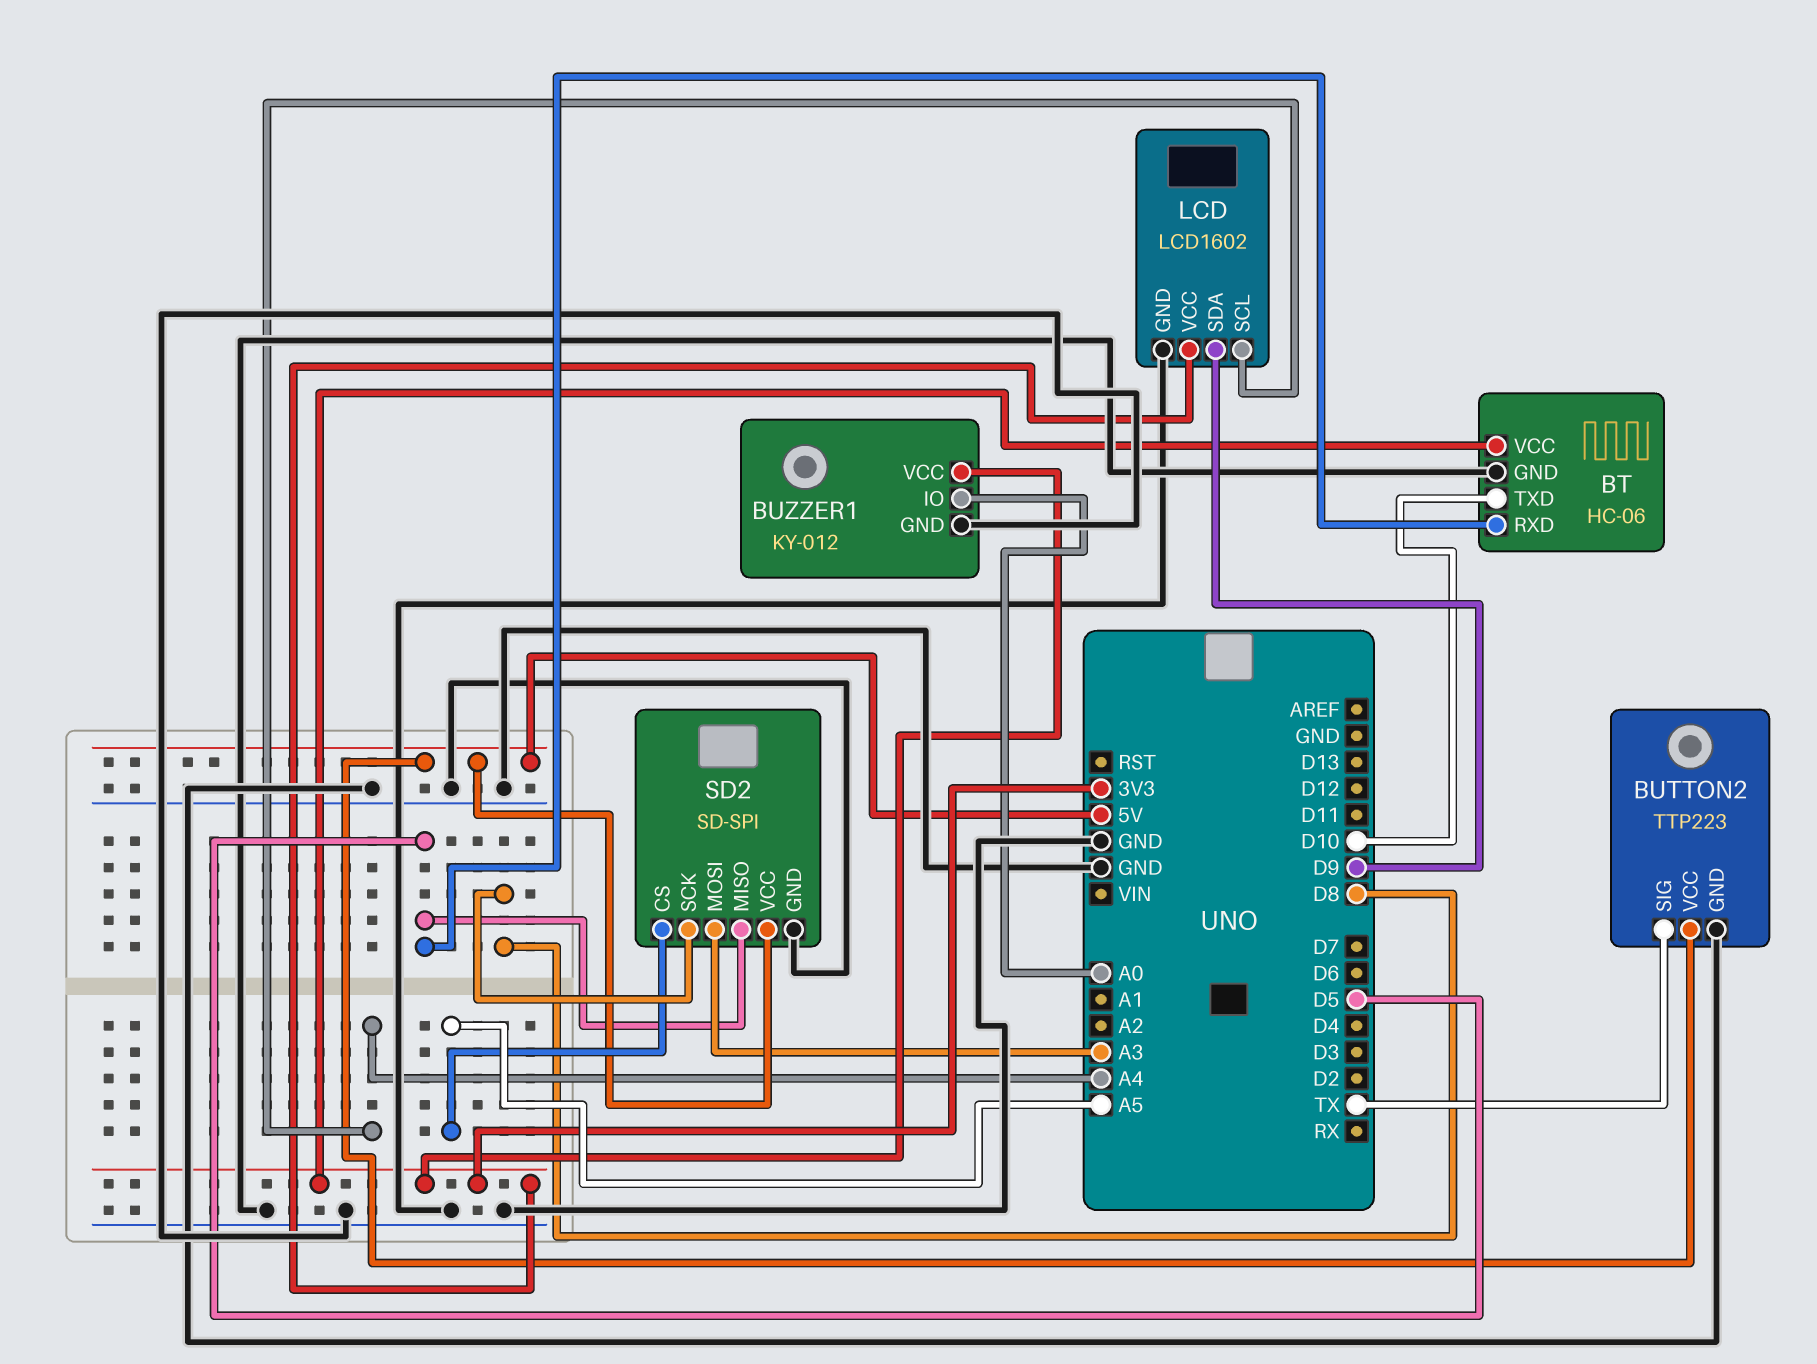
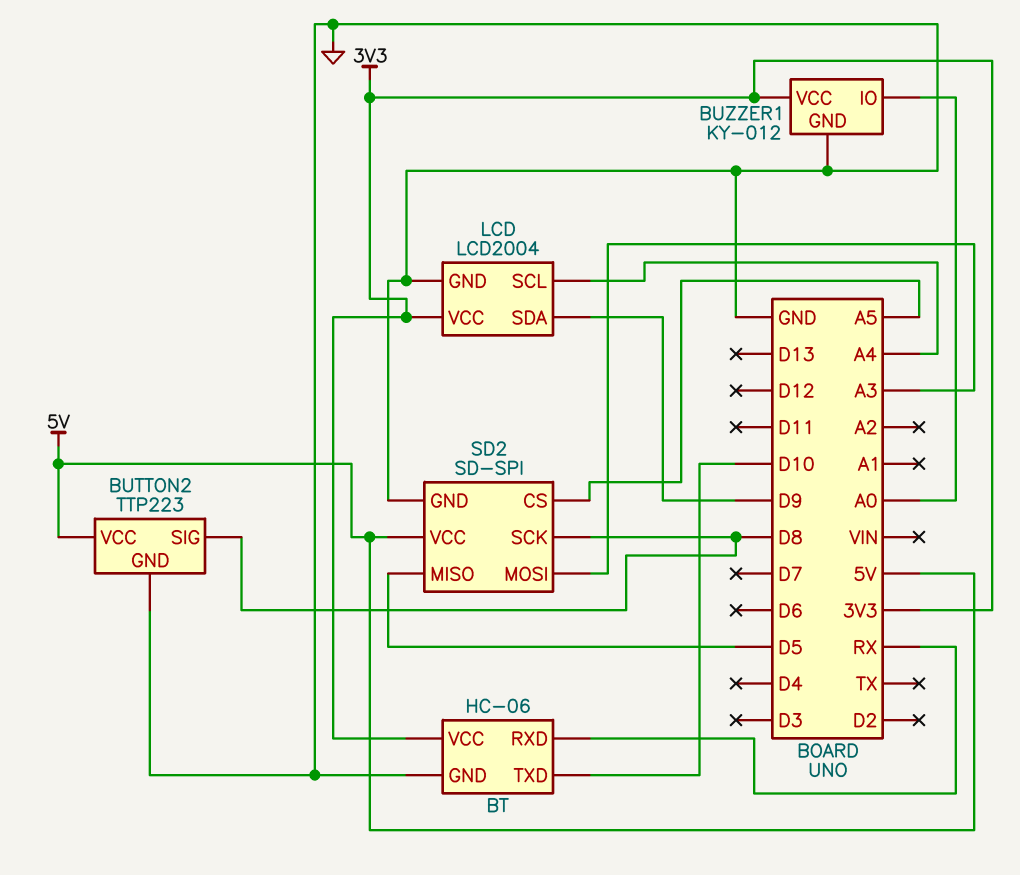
BT pin RXD: D5 -> RX
BUTTON2 pin SIG: TX -> D8
LCD: LCD1602 -> LCD2004

